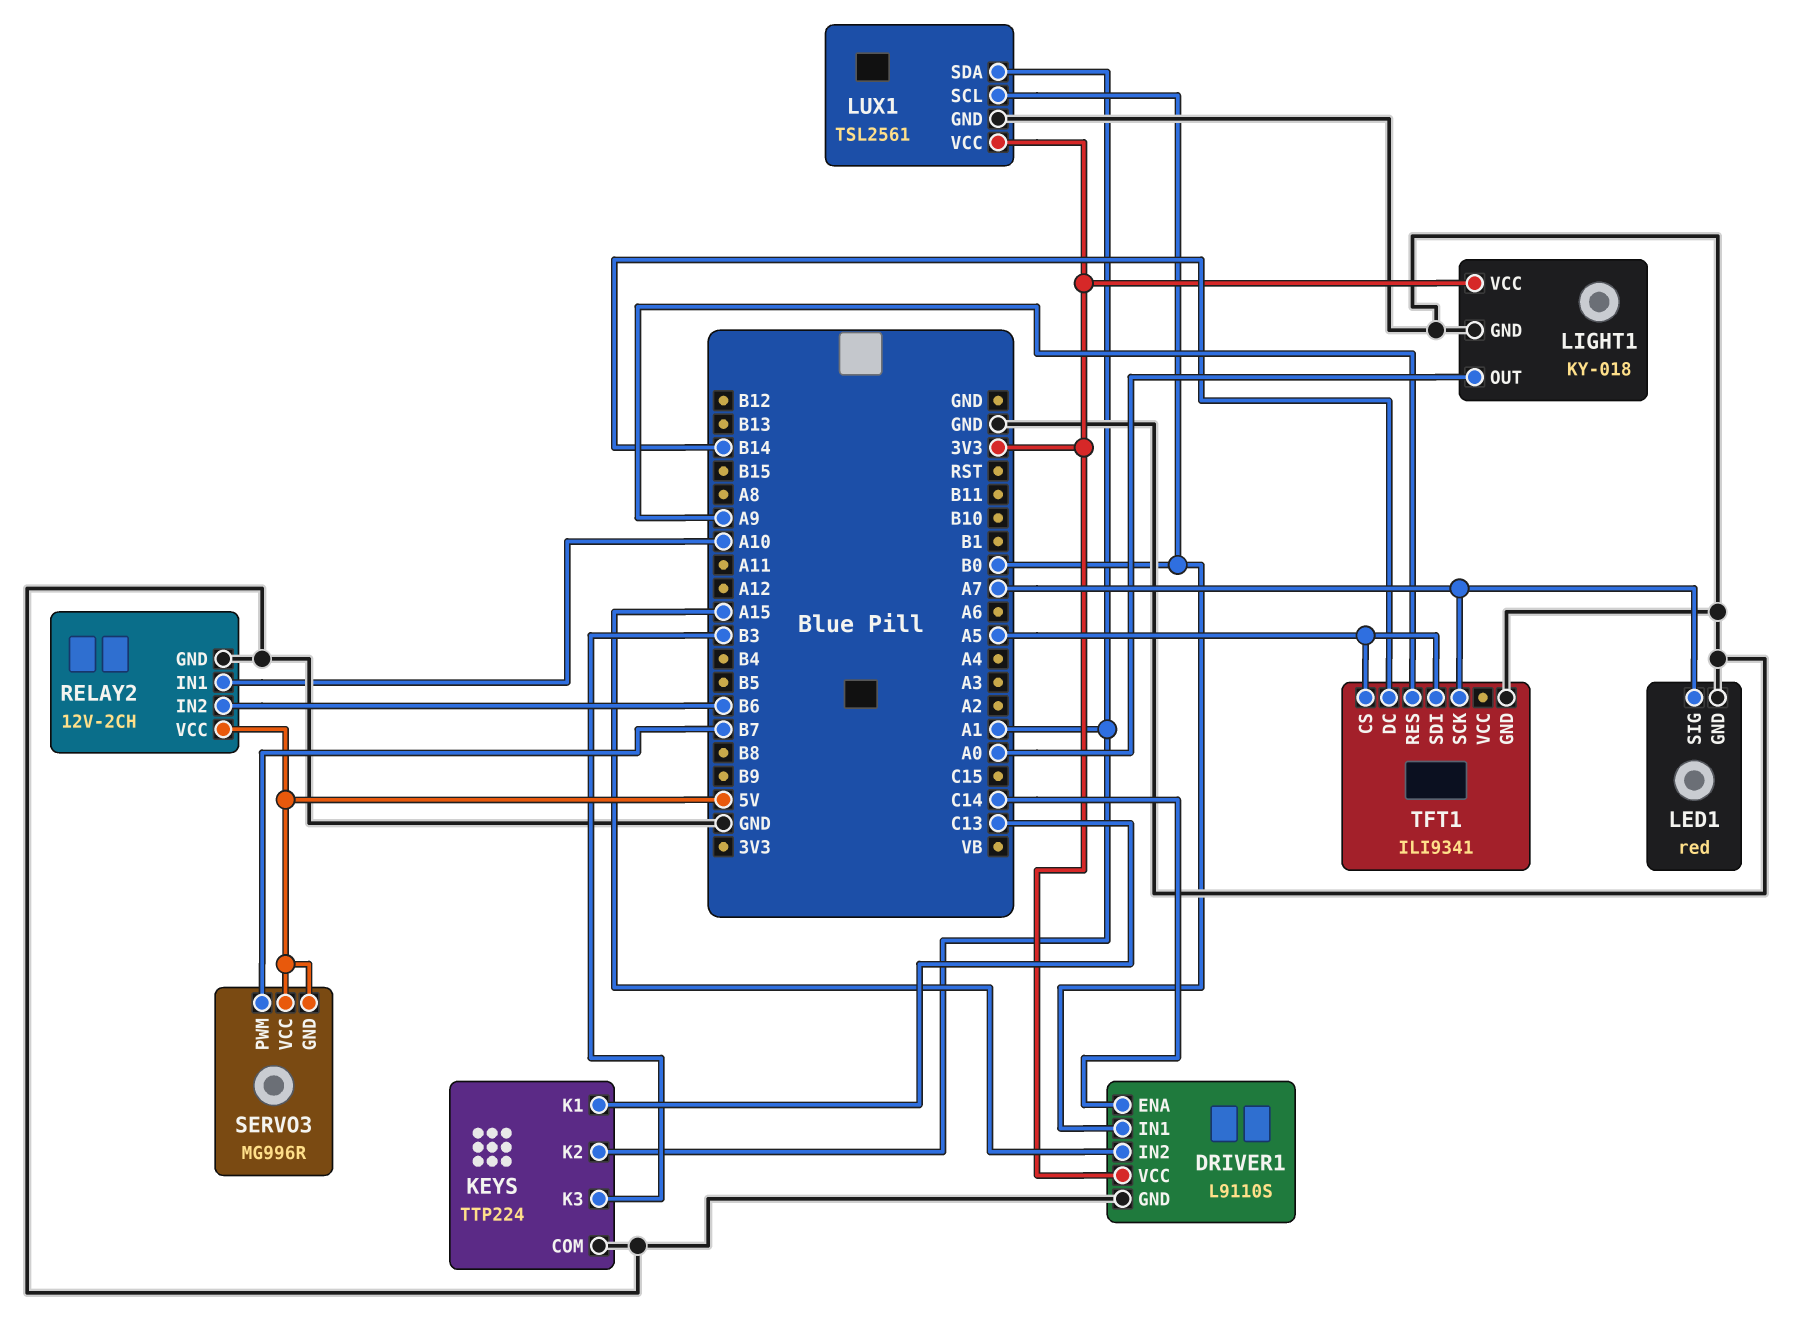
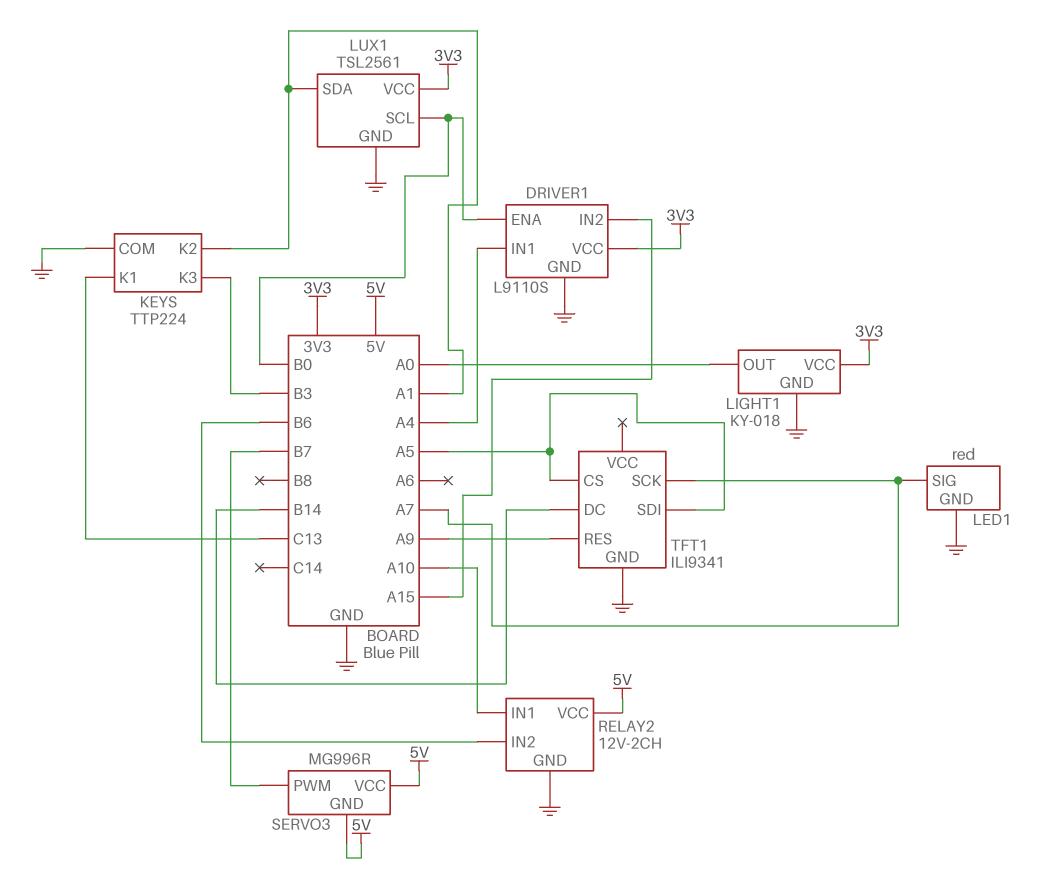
DRIVER1 pin ENA: C14 -> B0
DRIVER1 pin IN1: B0 -> A4

